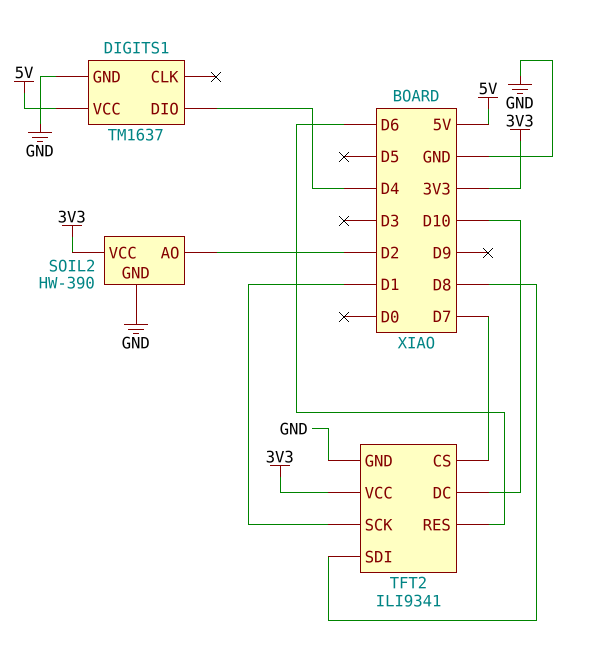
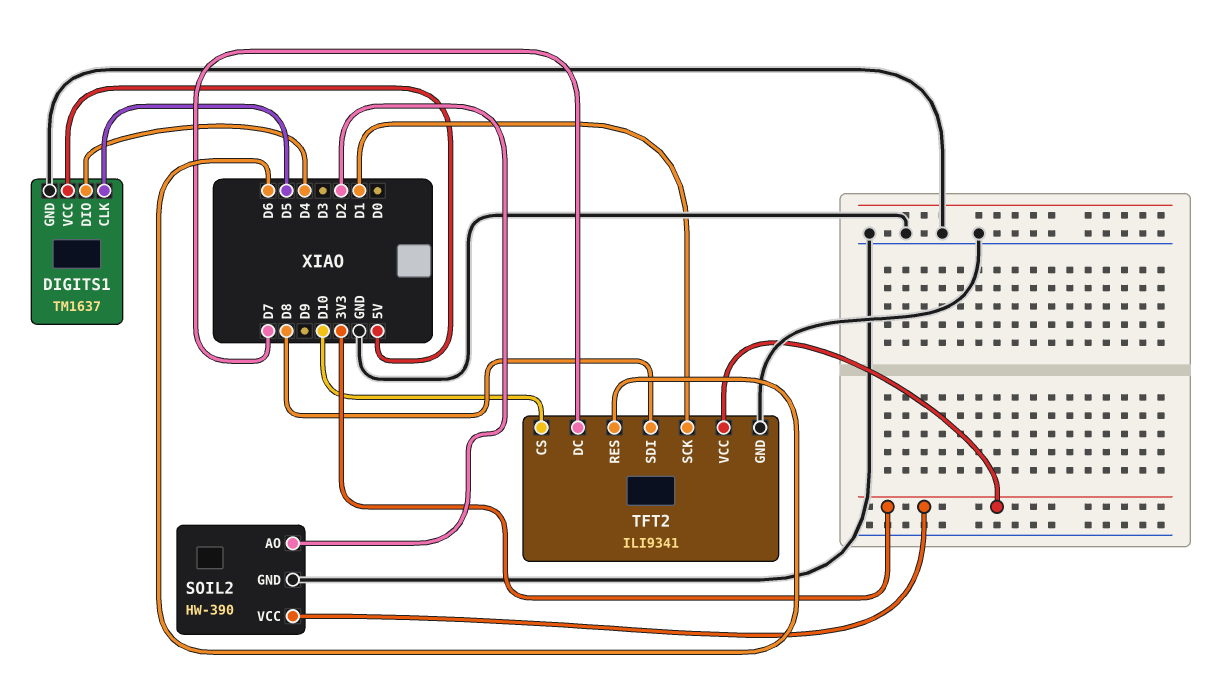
DIGITS1 pin CLK: none -> D5
TFT2 pin CS: D7 -> D10
TFT2 pin DC: D10 -> D7

